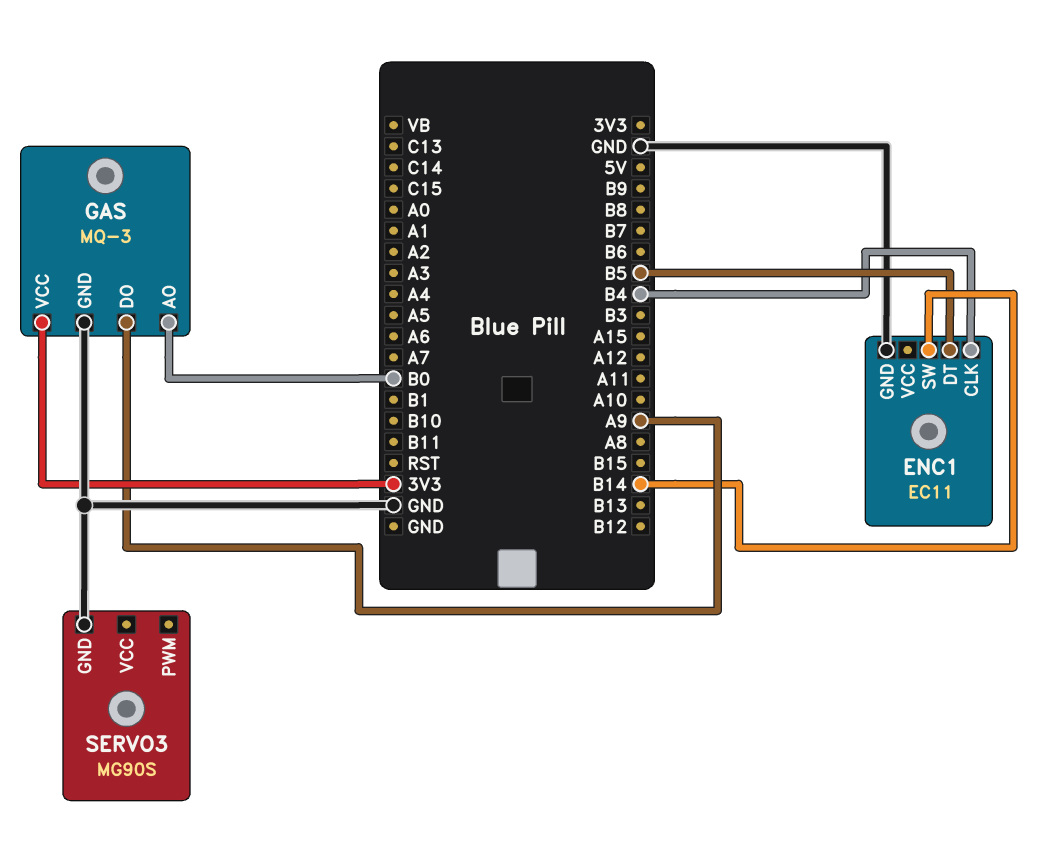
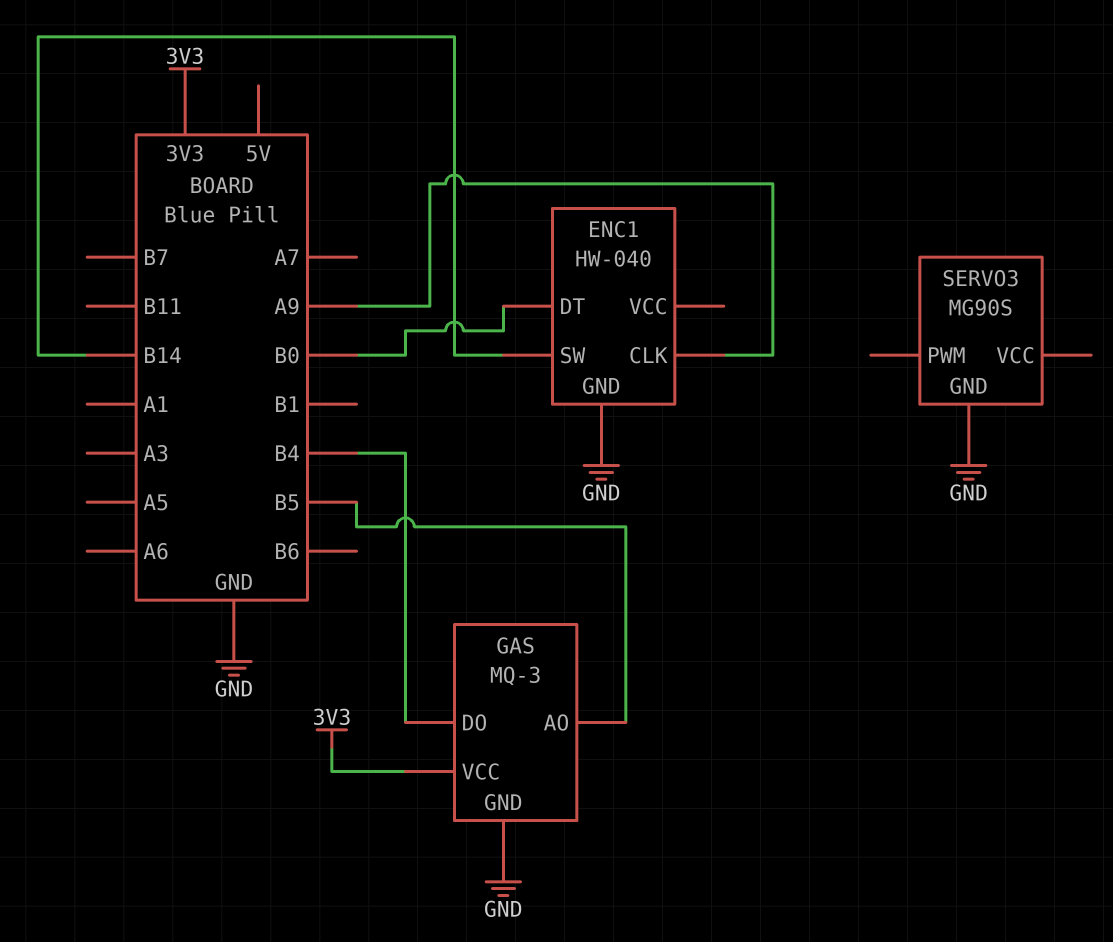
ENC1: EC11 -> HW-040
ENC1 pin CLK: B4 -> A9
ENC1 pin DT: B5 -> B0
GAS pin AO: B0 -> B5
GAS pin DO: A9 -> B4

